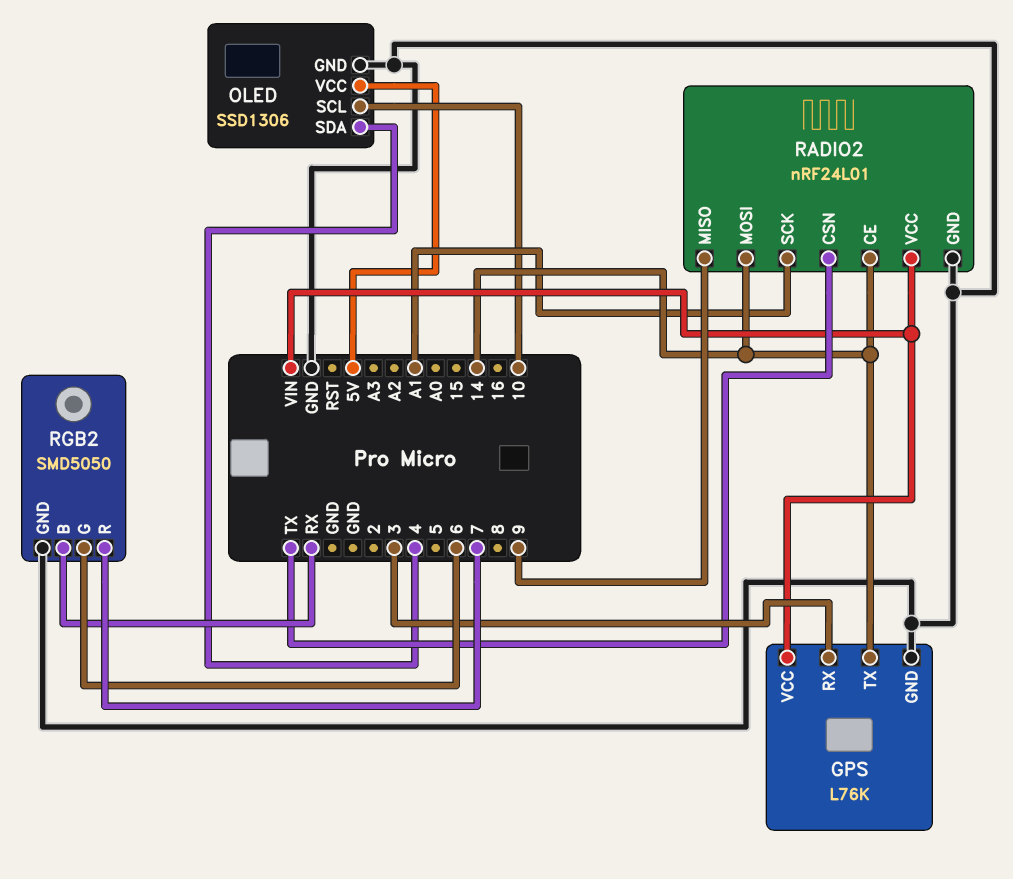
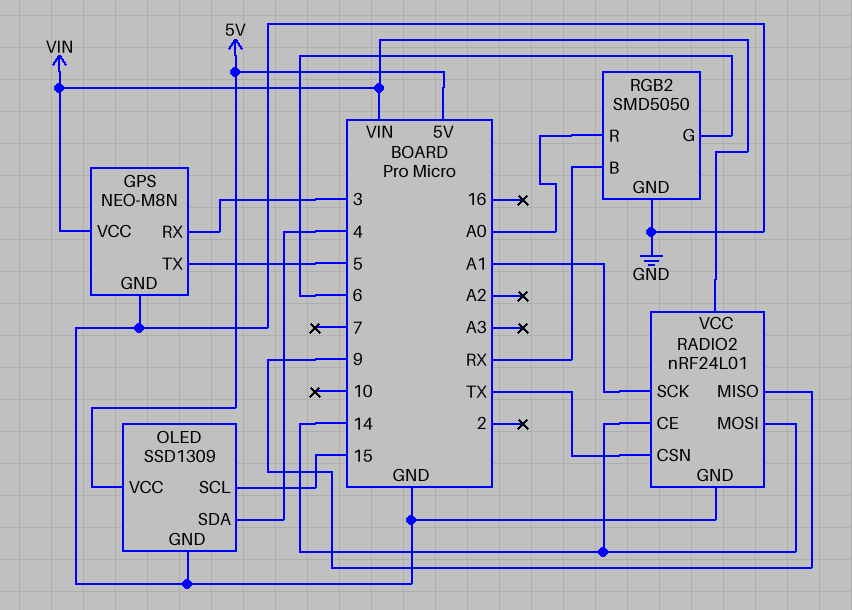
GPS: L76K -> NEO-M8N
GPS pin TX: 14 -> 5
OLED: SSD1306 -> SSD1309
OLED pin SCL: 10 -> 15
RGB2 pin R: 7 -> A0

